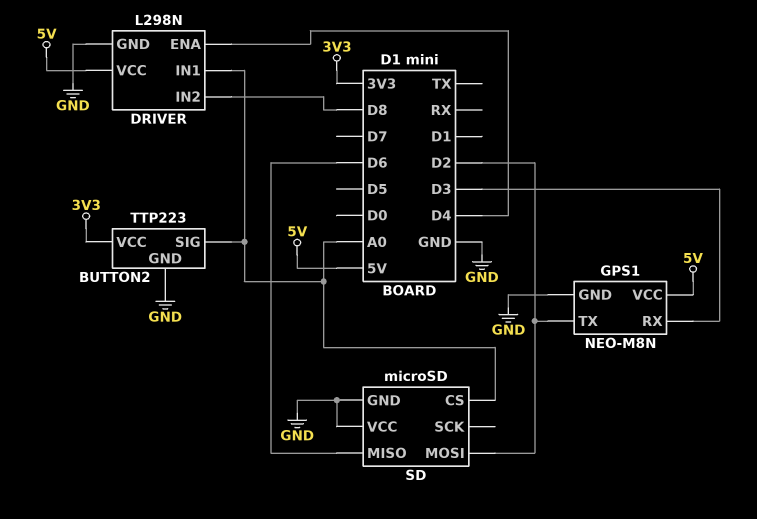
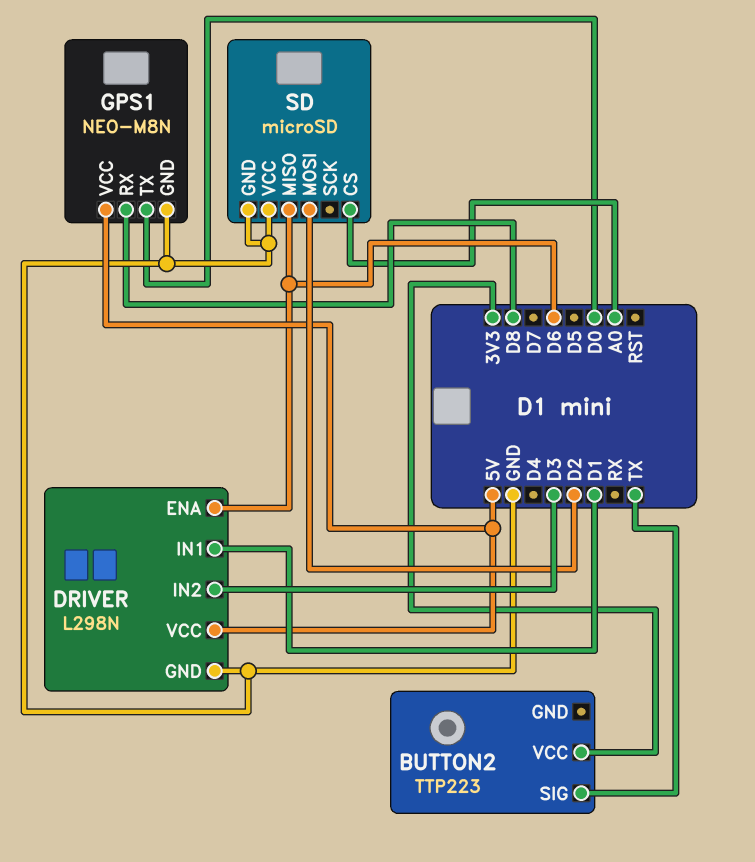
BUTTON2 pin GND: GND -> none
BUTTON2 pin SIG: A0 -> TX
DRIVER pin ENA: D4 -> D6
DRIVER pin IN1: A0 -> D1
DRIVER pin IN2: D8 -> D3
GPS1 pin RX: D3 -> D8
GPS1 pin TX: D2 -> D0

